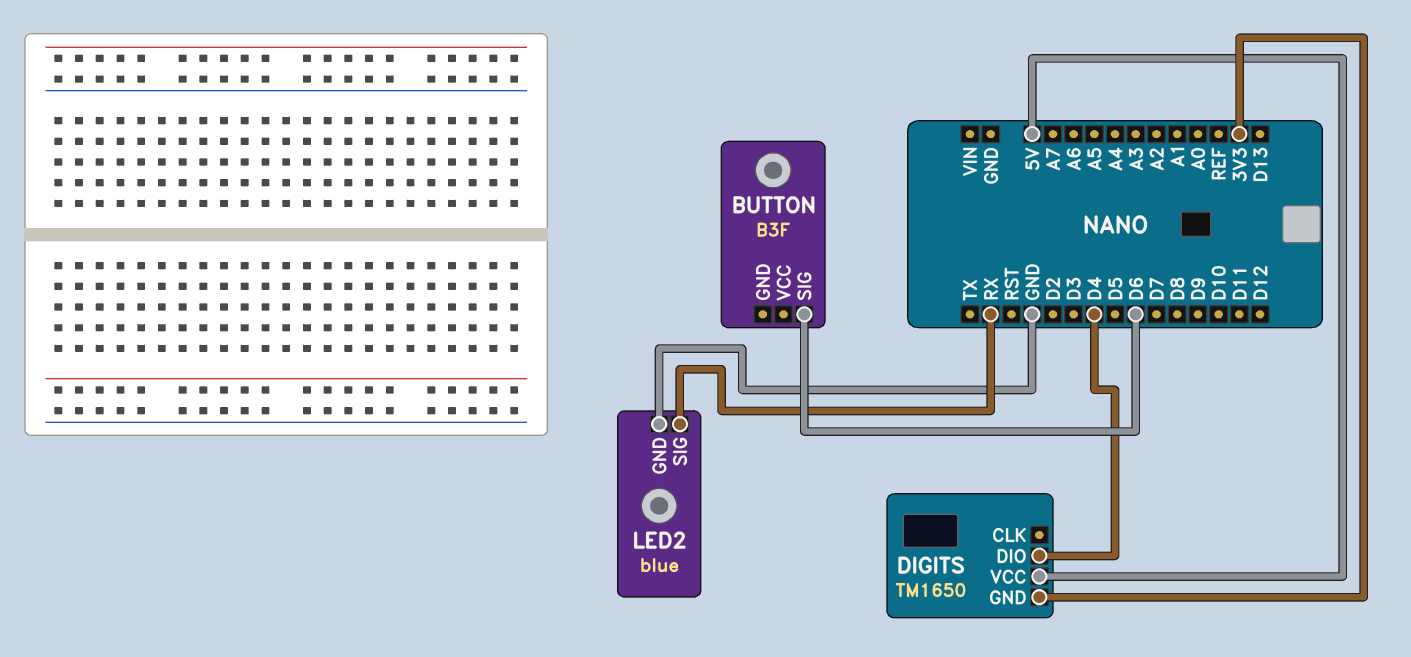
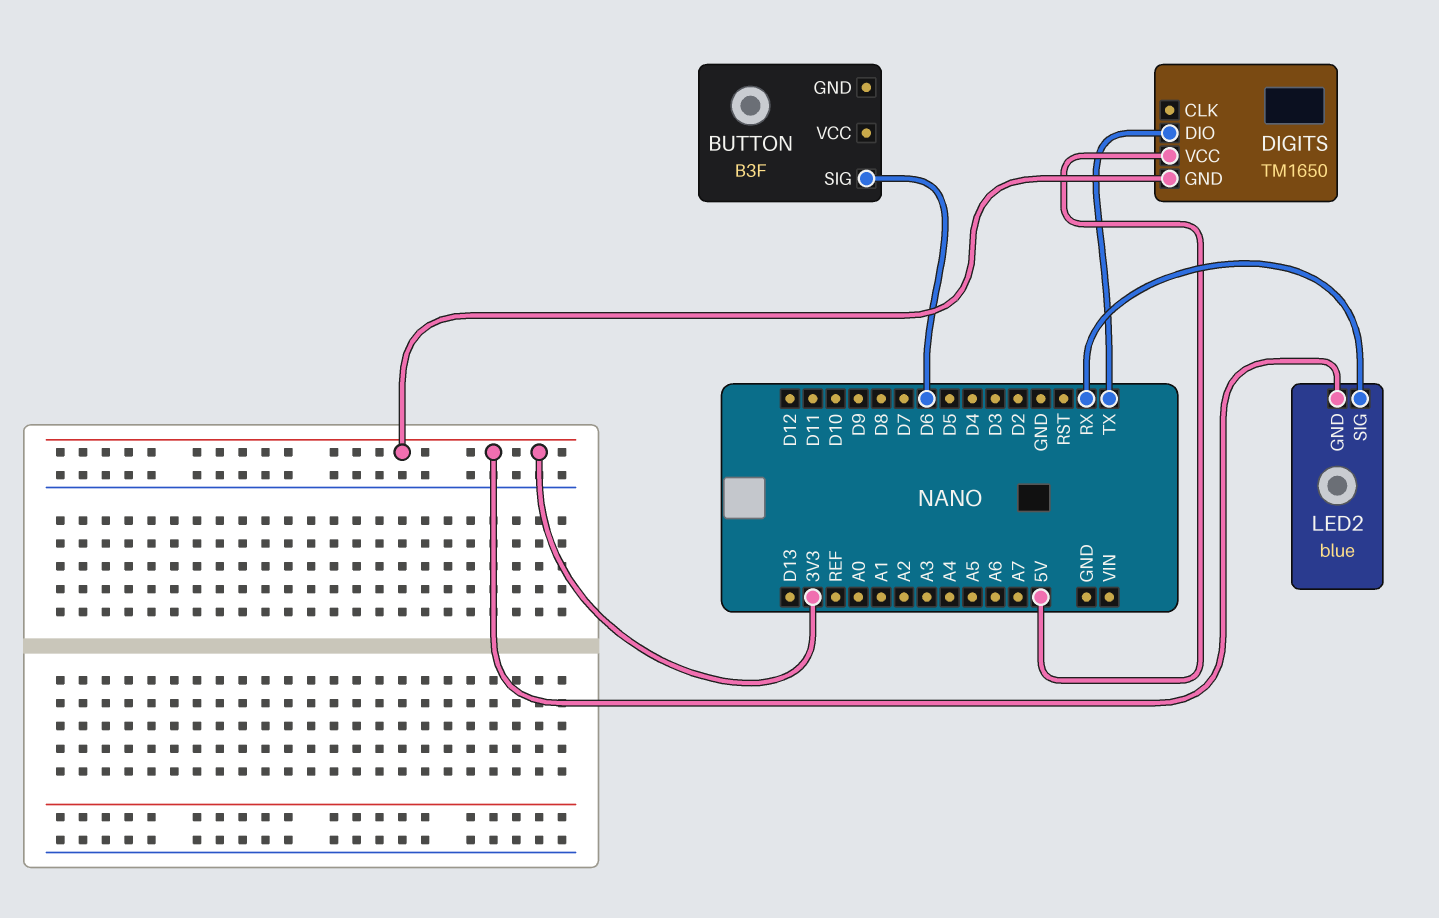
DIGITS pin DIO: D4 -> TX
LED2 pin GND: GND -> 3V3

